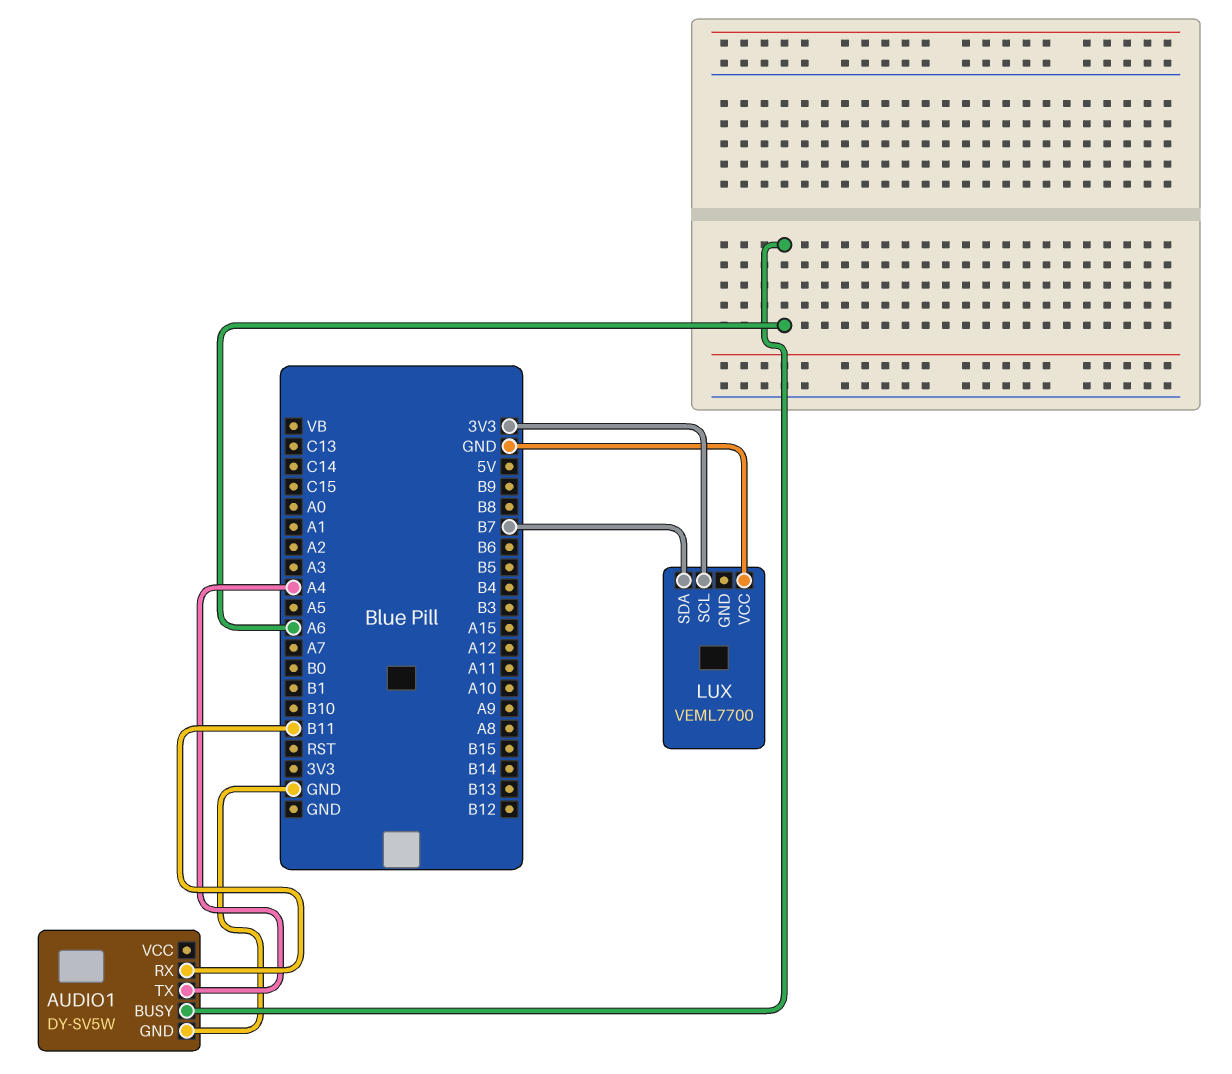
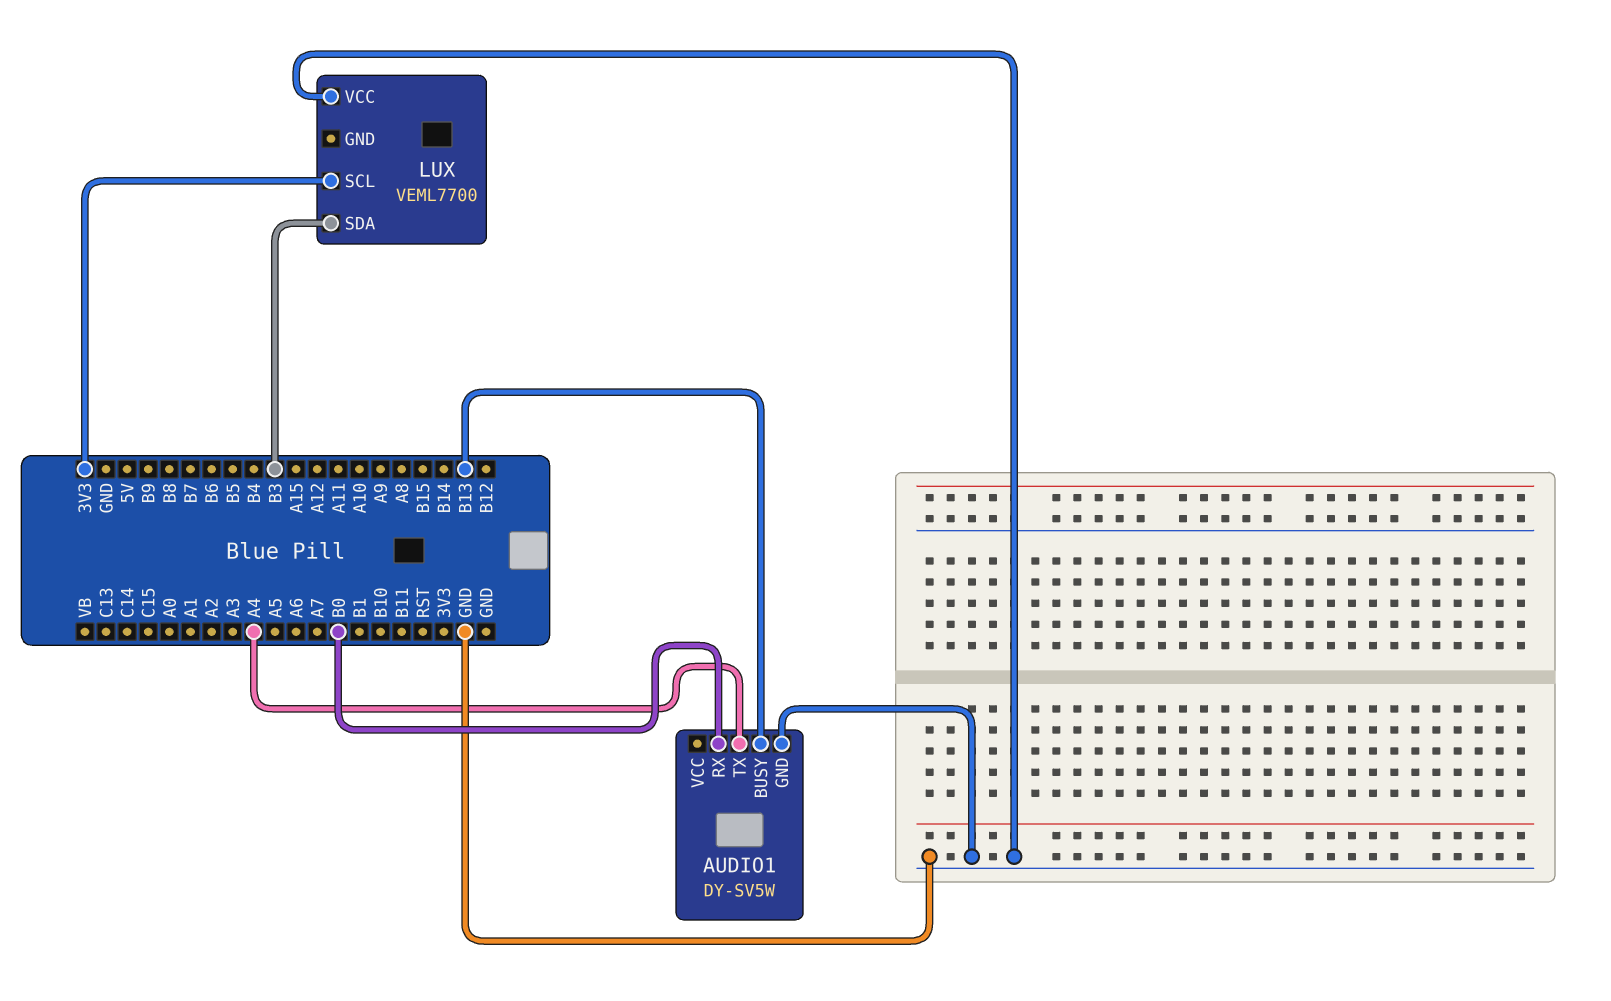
AUDIO1 pin BUSY: A6 -> B13
AUDIO1 pin RX: B11 -> B0
LUX pin SDA: B7 -> B3

